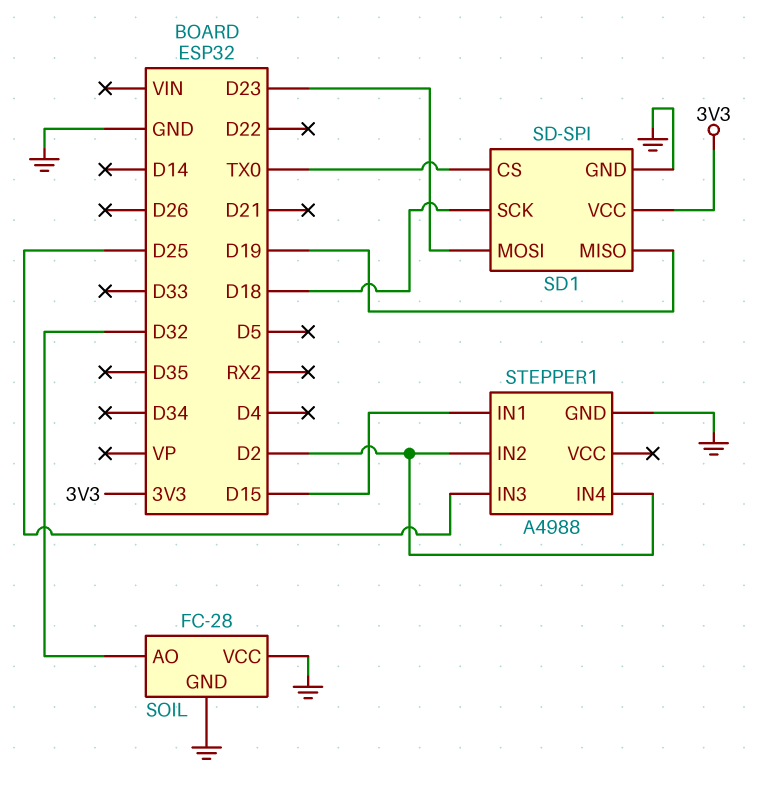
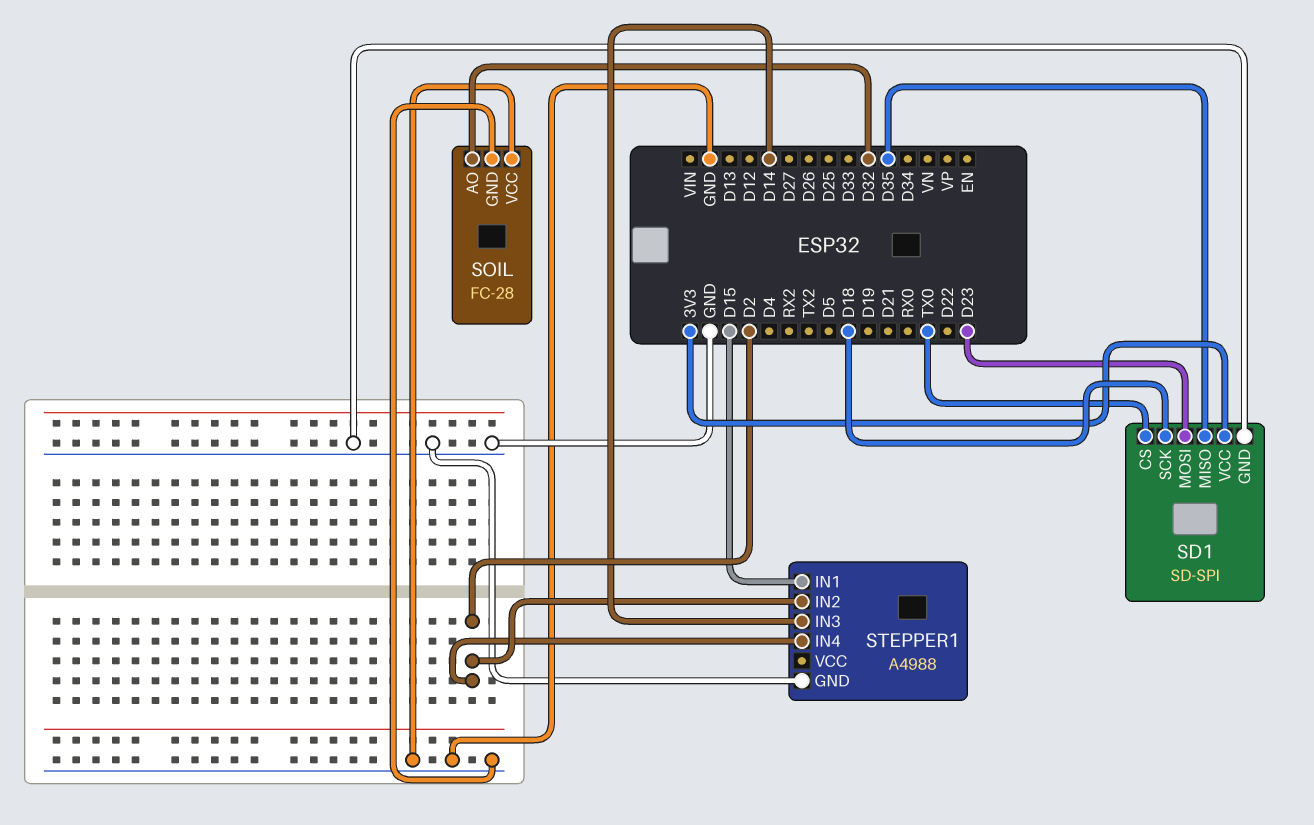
SD1 pin MISO: D19 -> D35
STEPPER1 pin IN3: D25 -> D14

